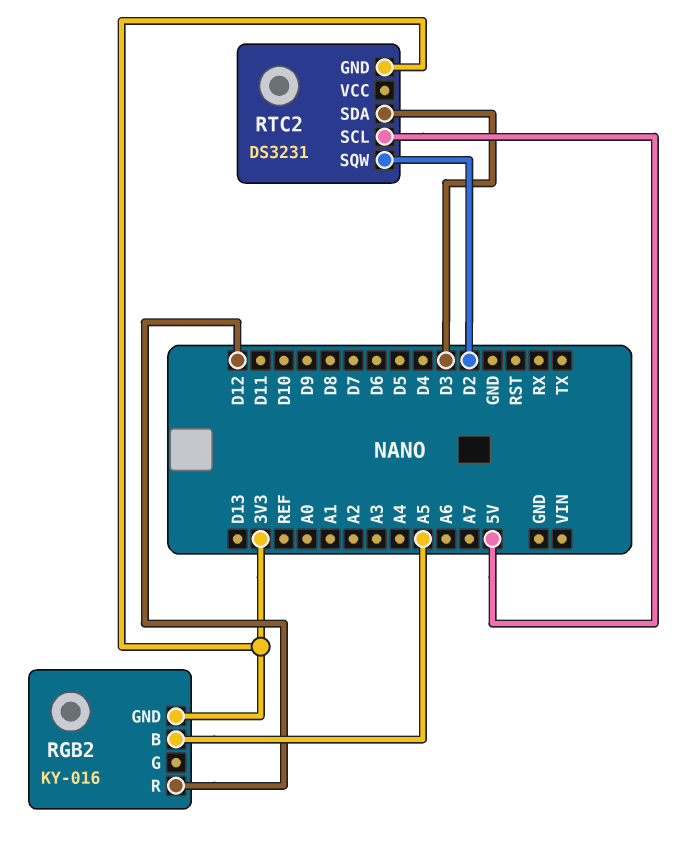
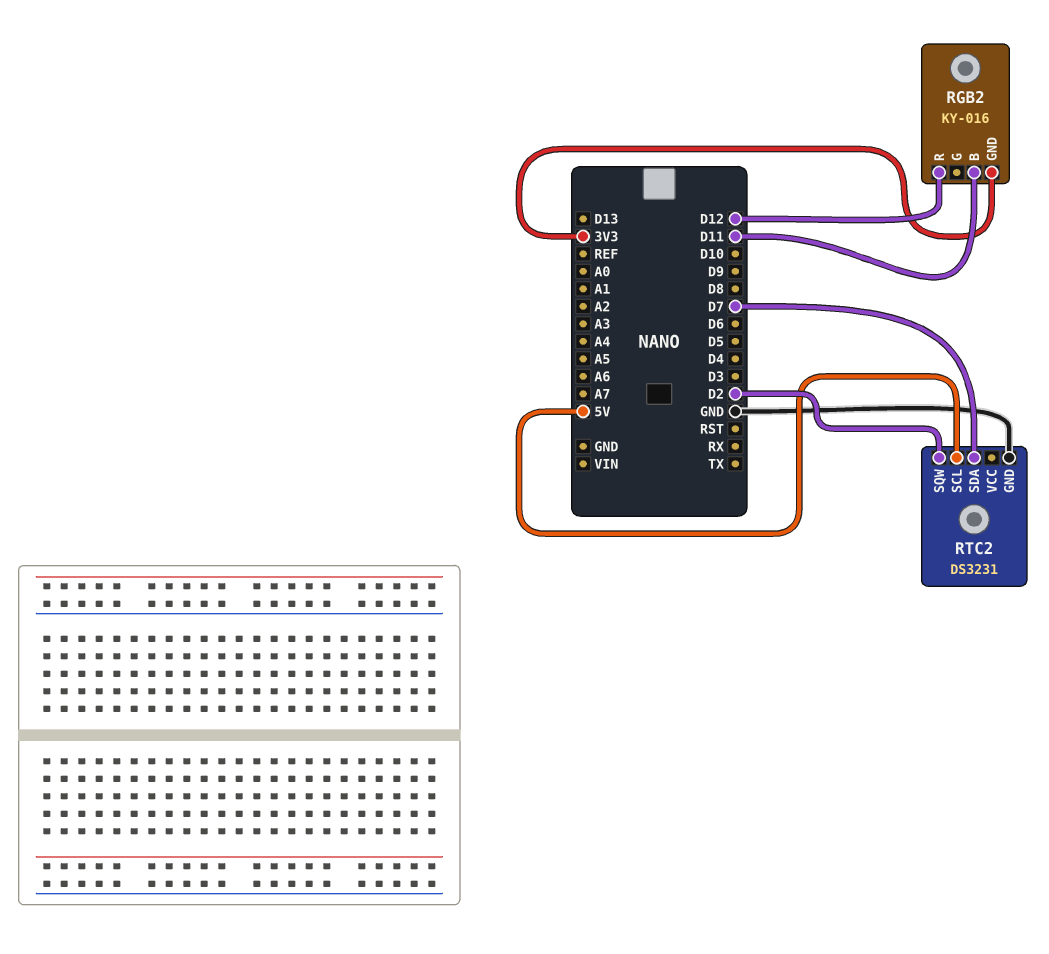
RGB2 pin B: A5 -> D11
RTC2 pin GND: 3V3 -> GND
RTC2 pin SDA: D3 -> D7

